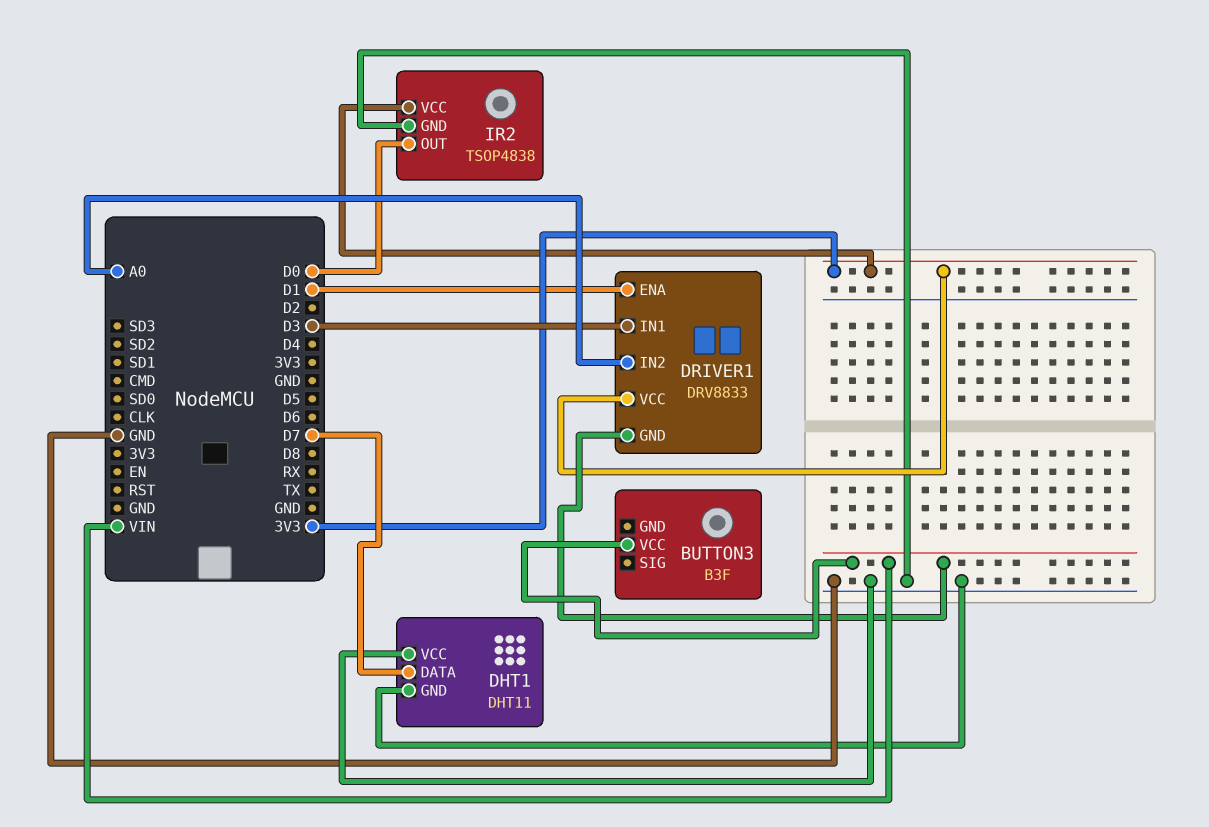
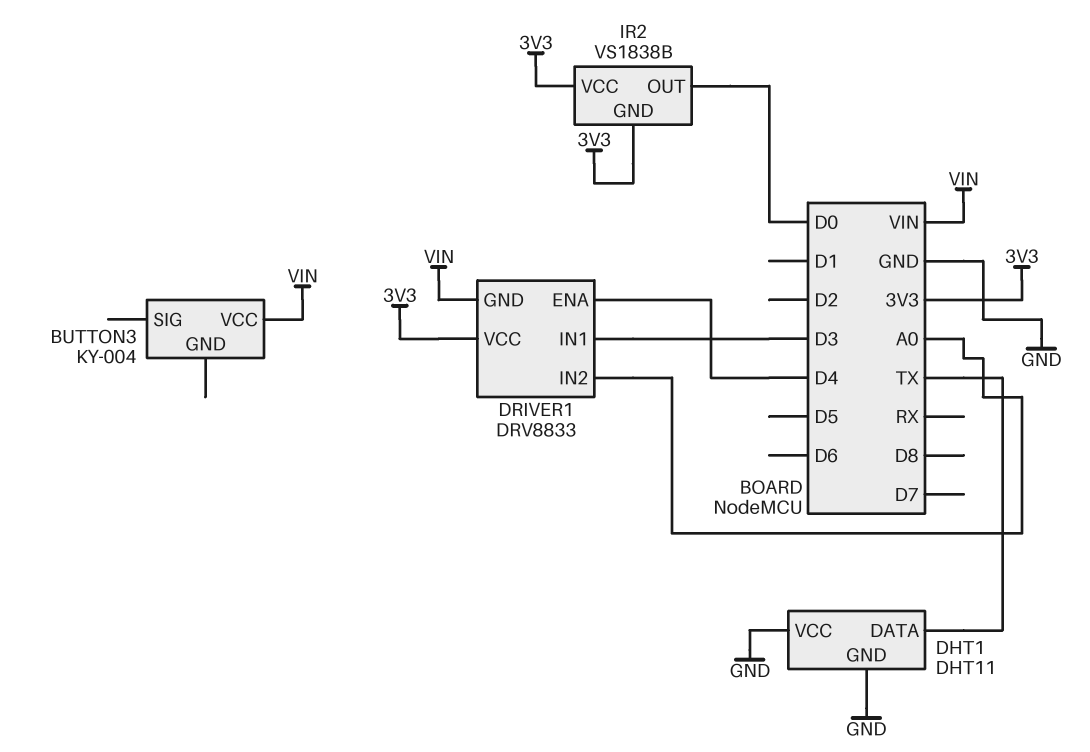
BUTTON3: B3F -> KY-004
DHT1 pin DATA: D7 -> TX
DRIVER1 pin ENA: D1 -> D4
IR2: TSOP4838 -> VS1838B
IR2 pin GND: GND -> 3V3

